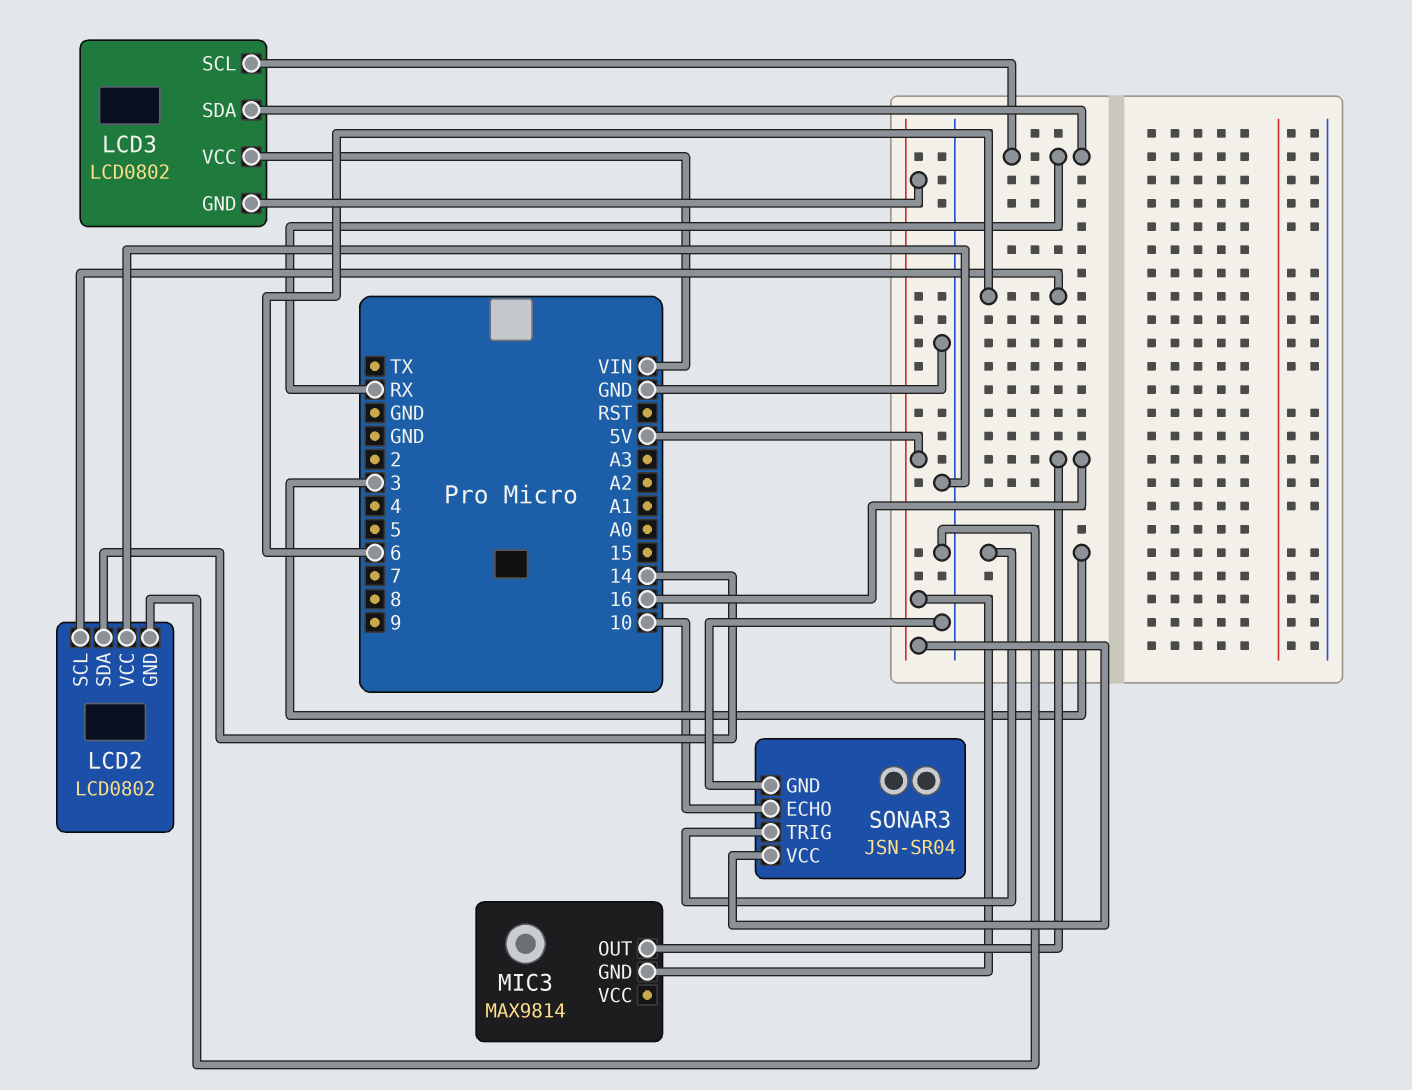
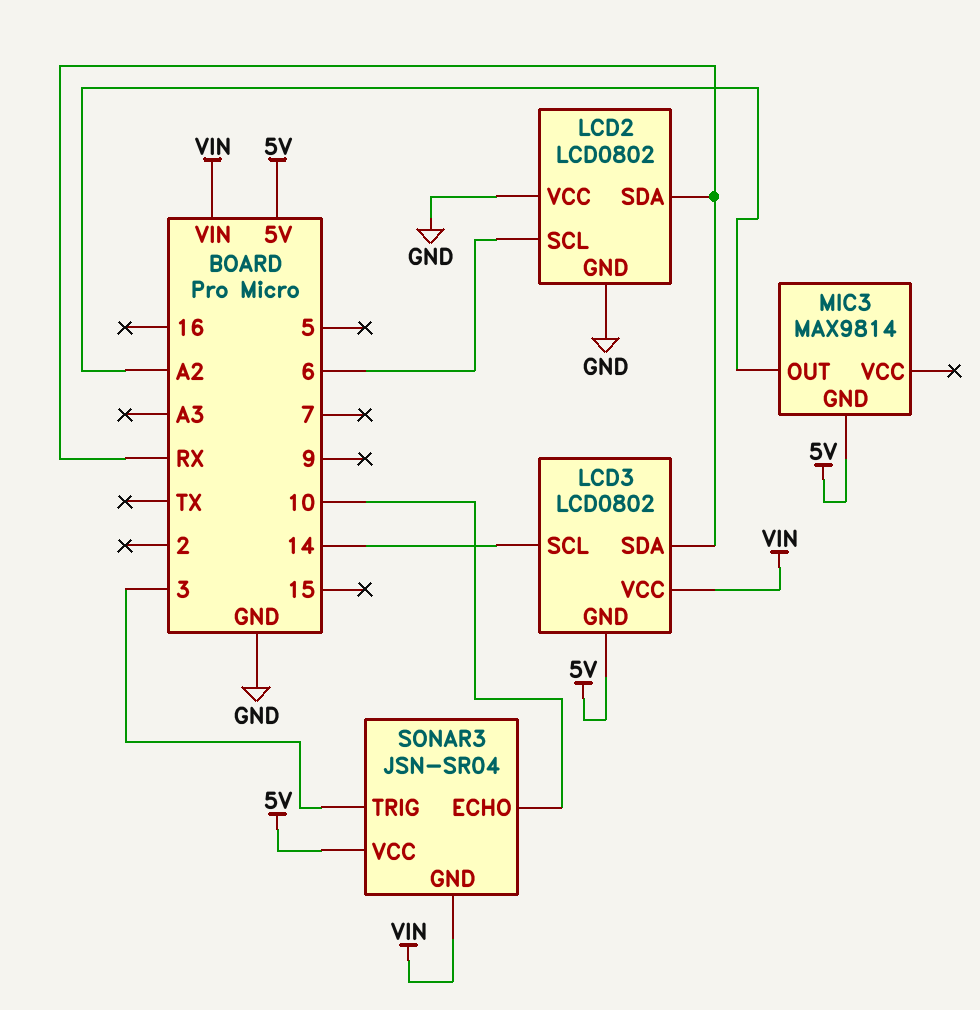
LCD2 pin SDA: 14 -> RX
LCD3 pin SCL: RX -> 14
MIC3 pin OUT: 16 -> A2
SONAR3 pin GND: GND -> VIN

